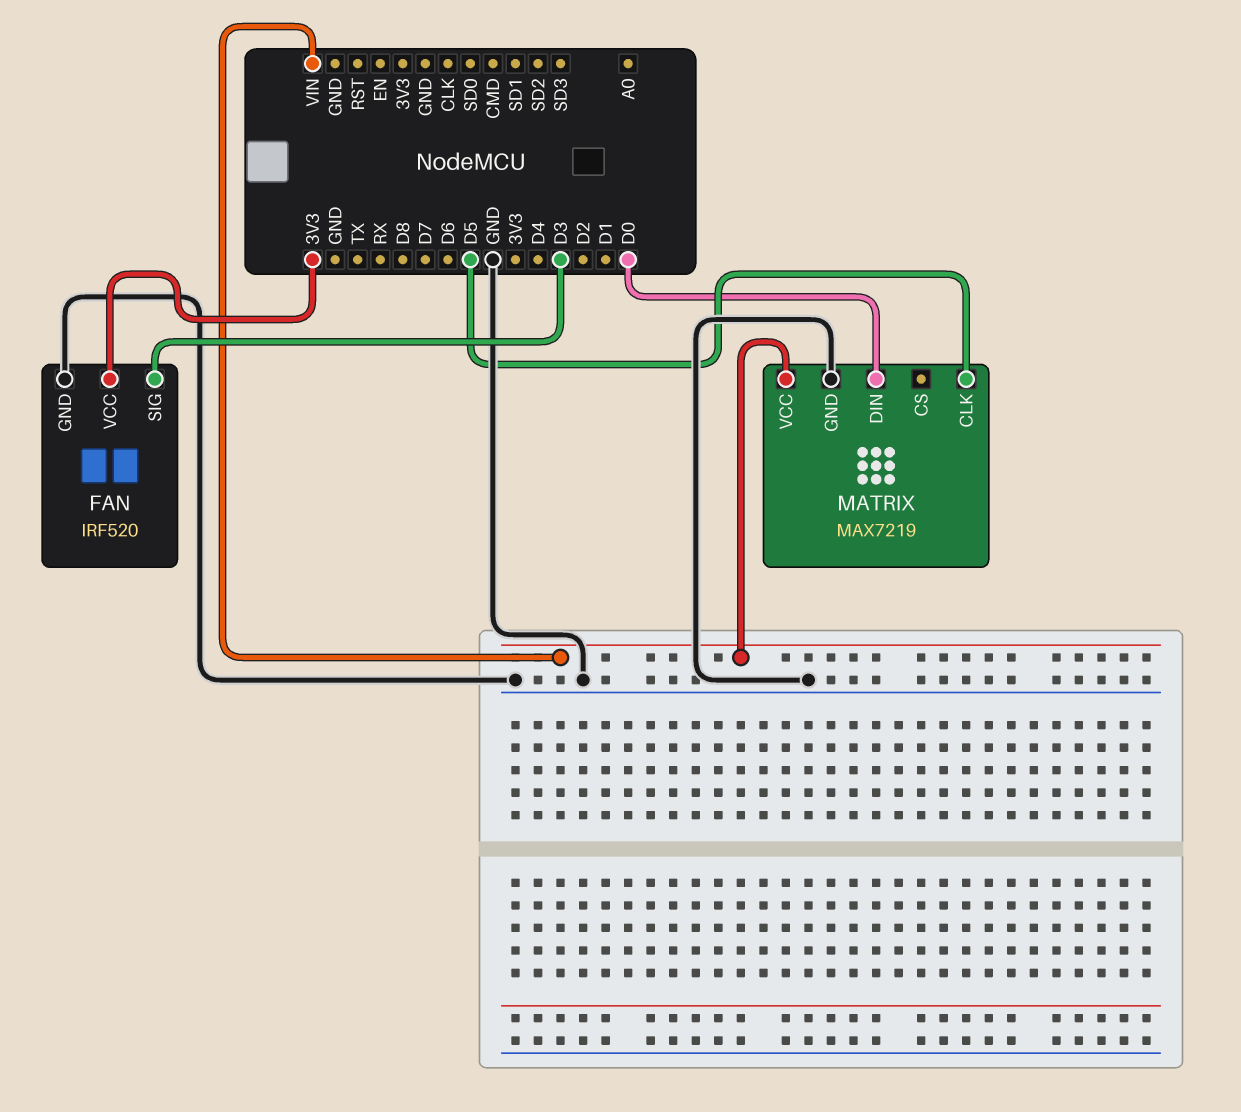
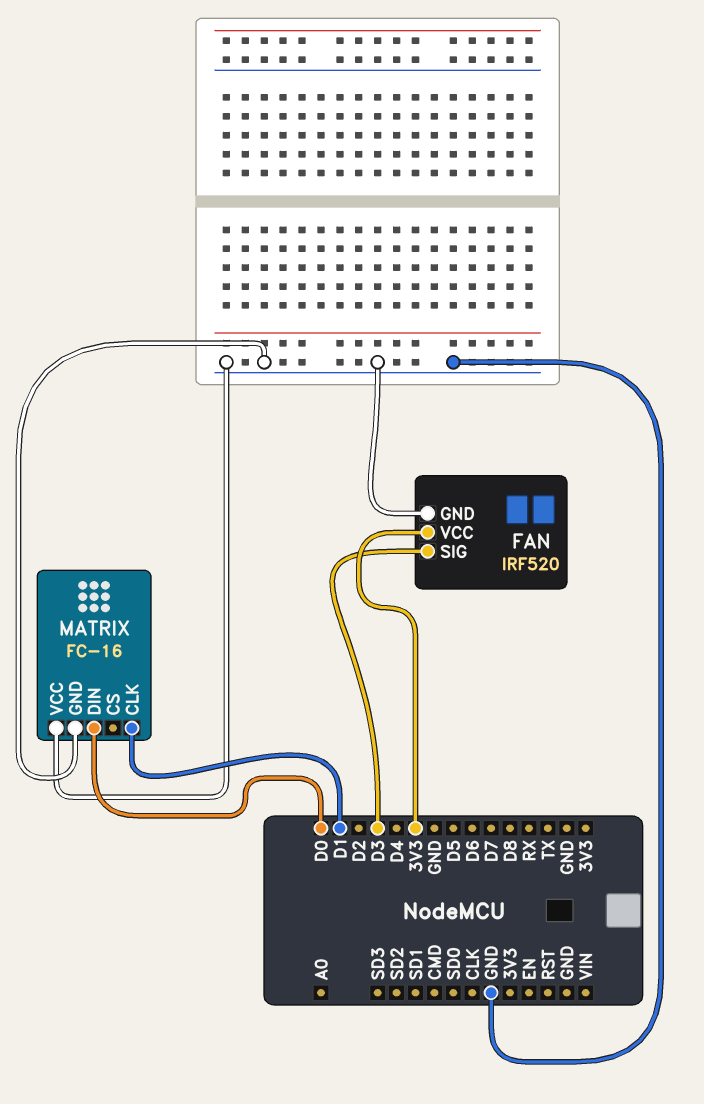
MATRIX: MAX7219 -> FC-16
MATRIX pin CLK: D5 -> D1
MATRIX pin VCC: VIN -> GND

